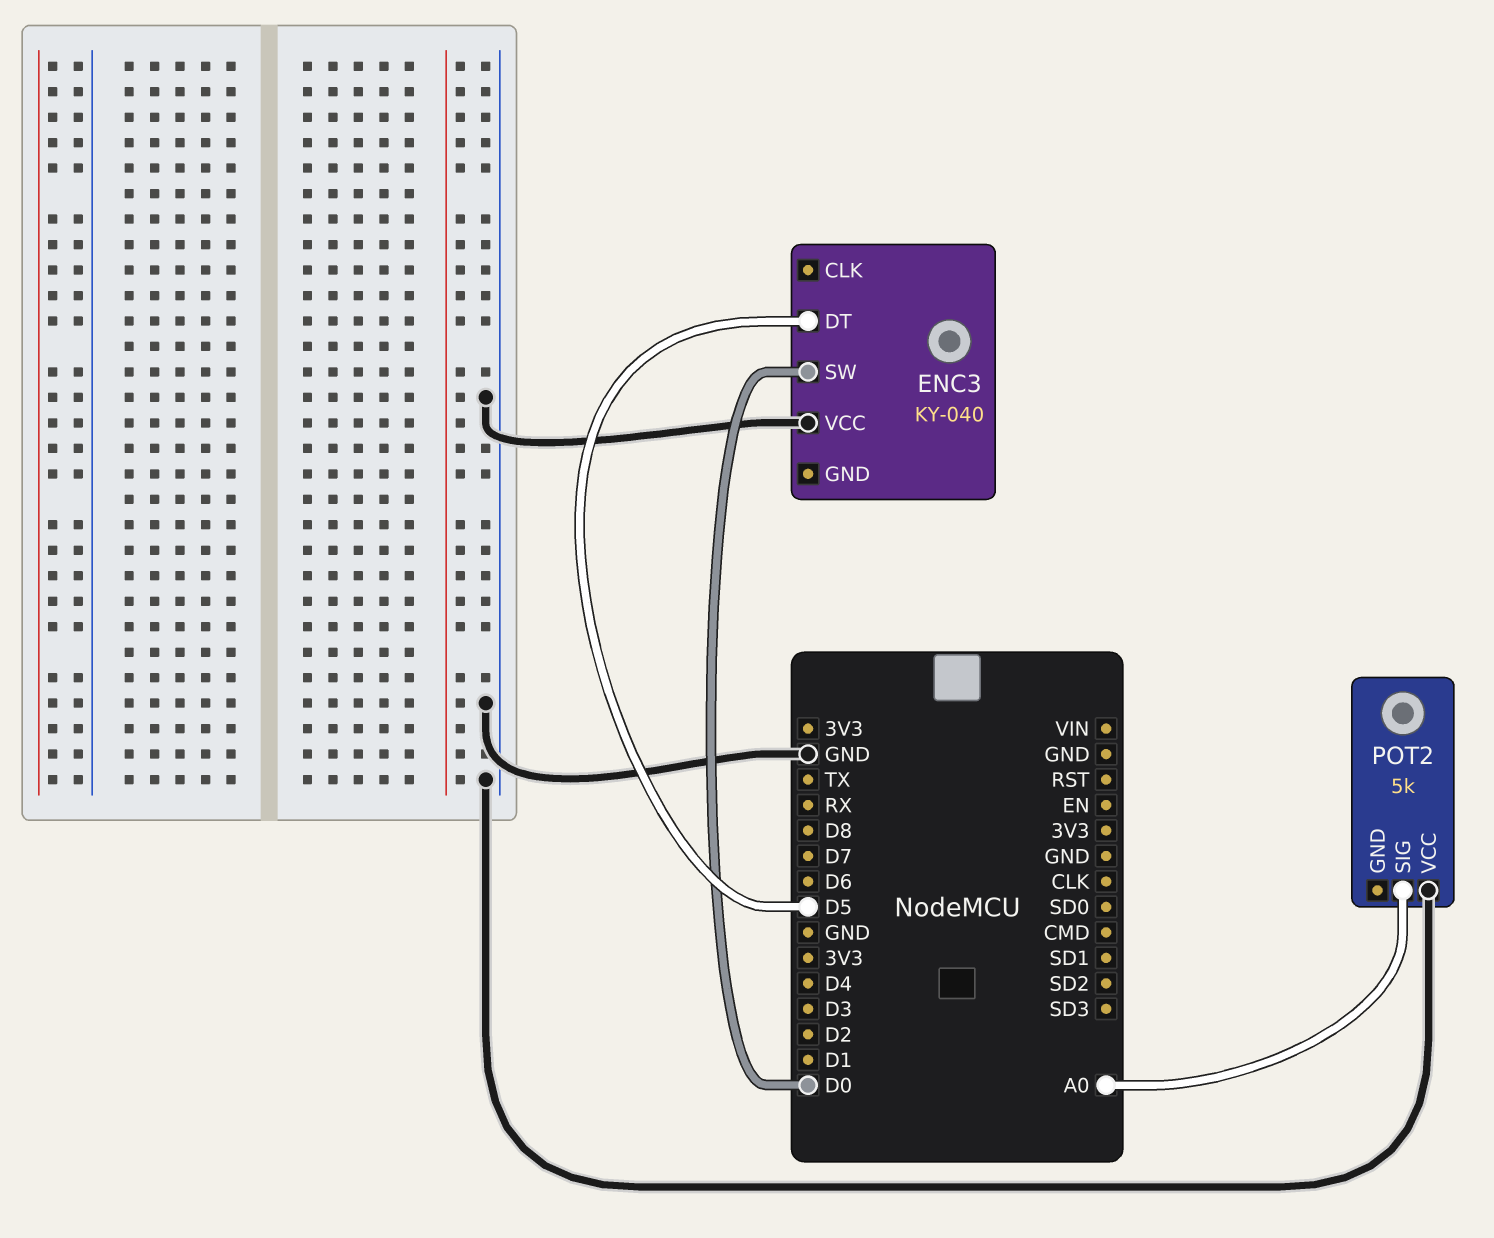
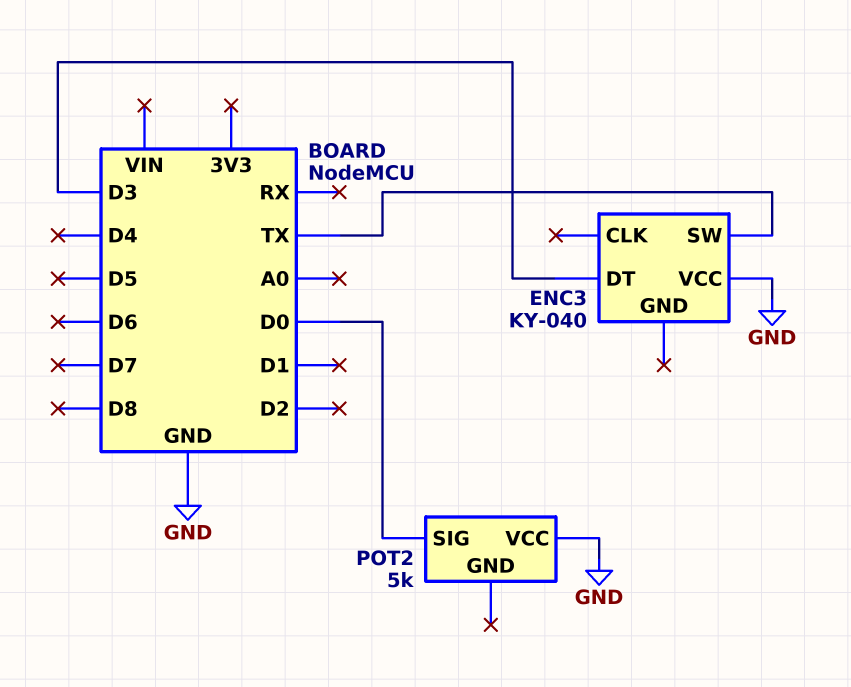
ENC3 pin DT: D5 -> D3
ENC3 pin SW: D0 -> TX
POT2 pin SIG: A0 -> D0

